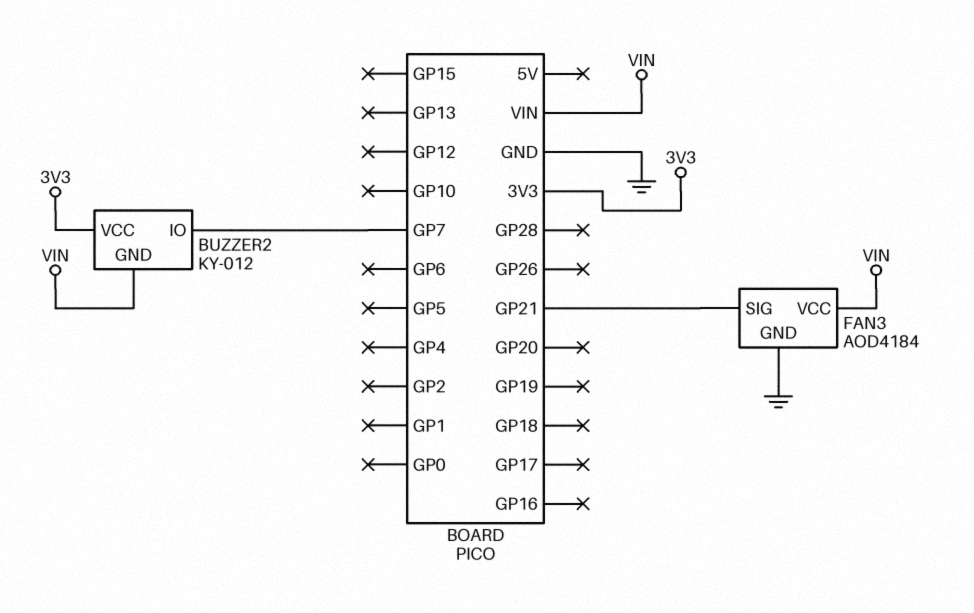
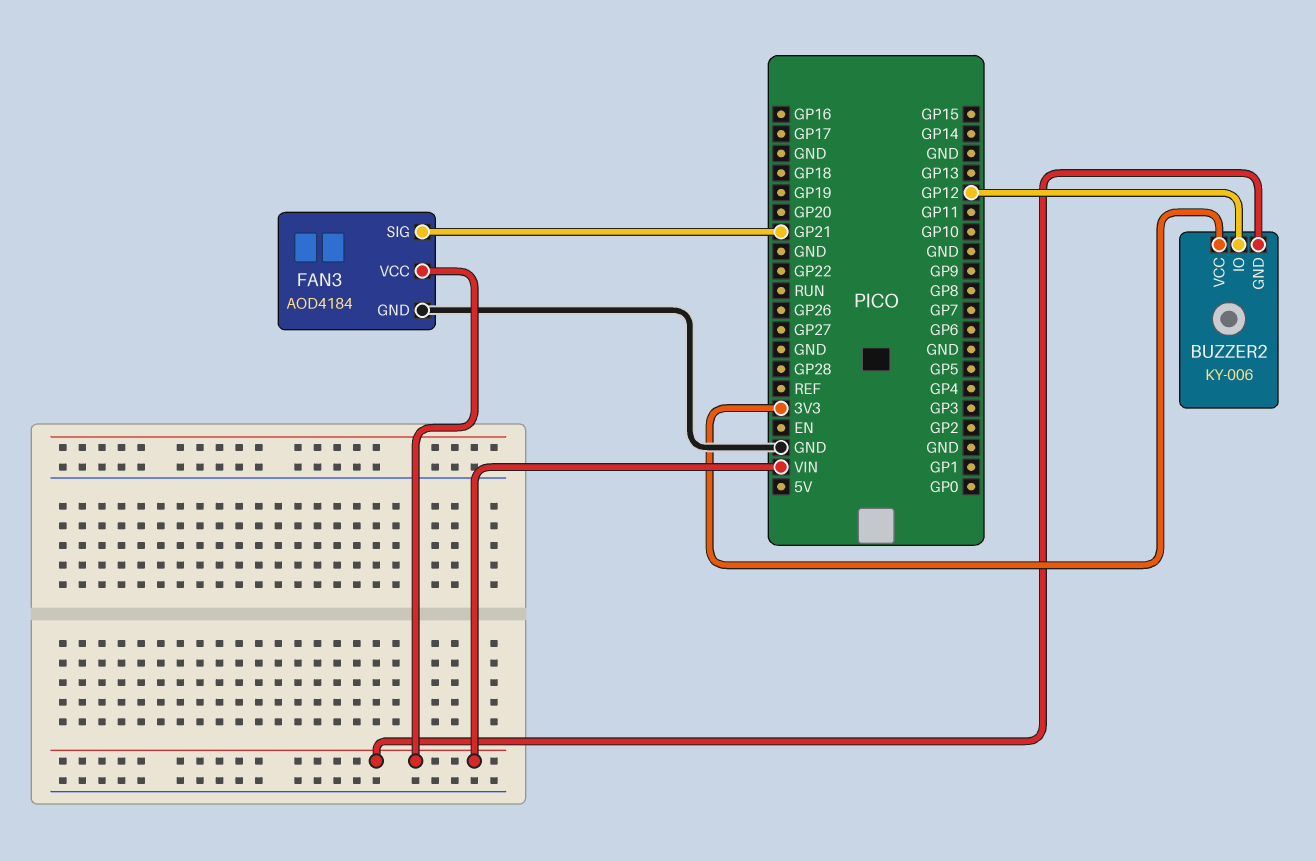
BUZZER2: KY-012 -> KY-006
BUZZER2 pin IO: GP7 -> GP12

